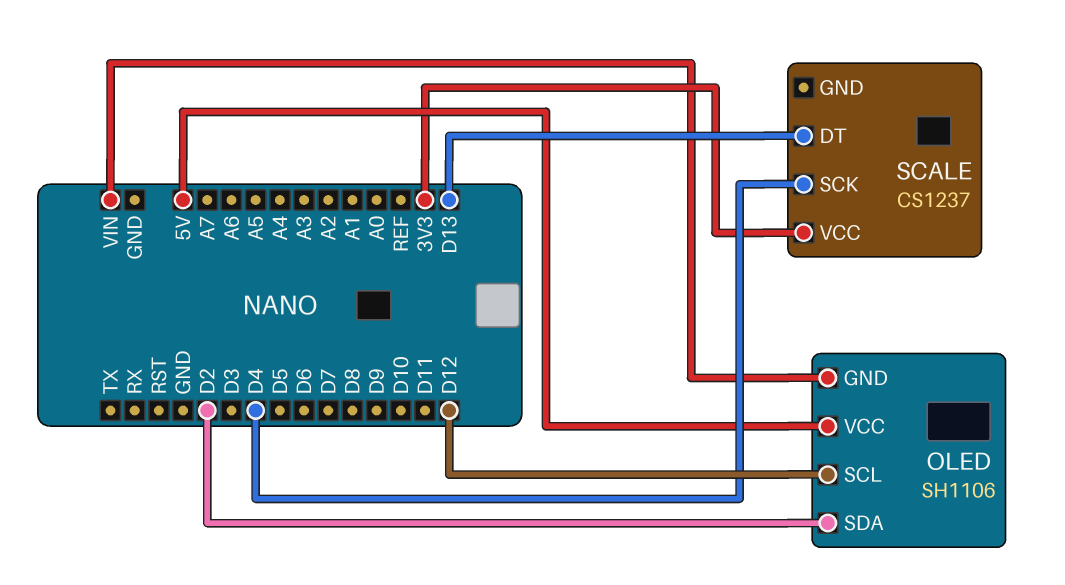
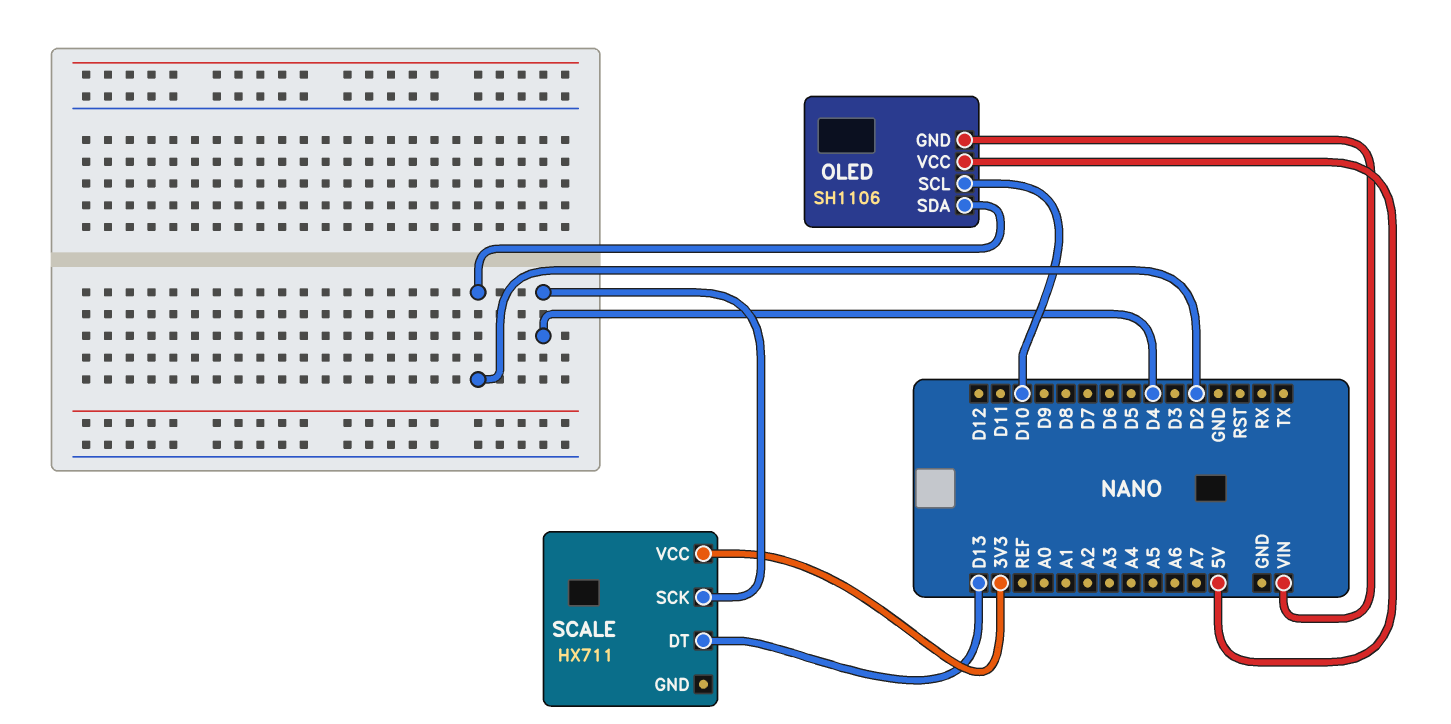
OLED pin SCL: D12 -> D10
SCALE: CS1237 -> HX711

